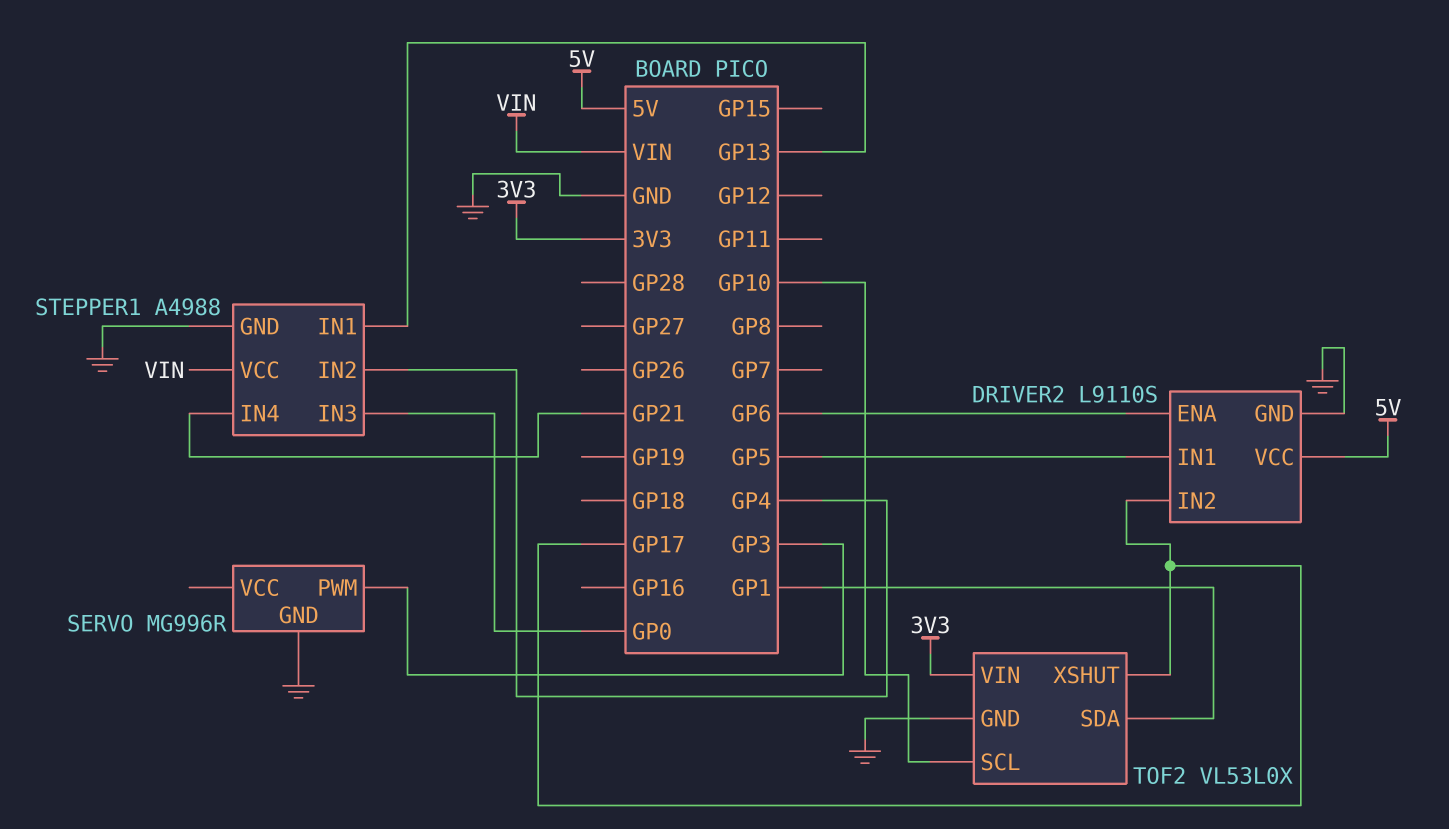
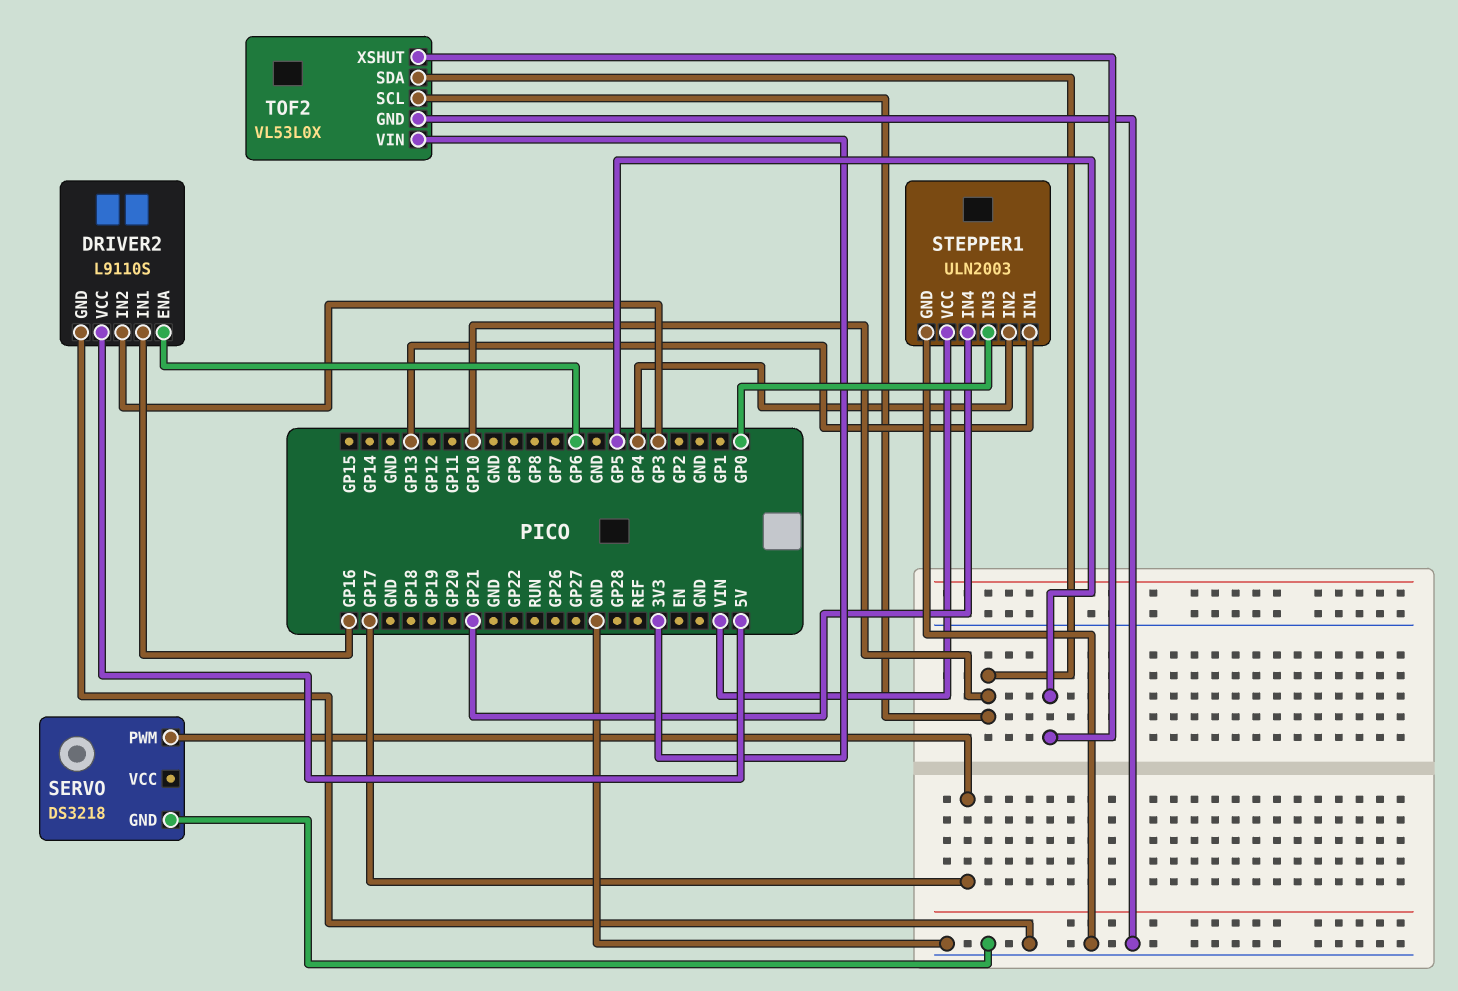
DRIVER2 pin IN1: GP5 -> GP16
DRIVER2 pin IN2: GP17 -> GP3
SERVO: MG996R -> DS3218
SERVO pin PWM: GP3 -> GP17
STEPPER1: A4988 -> ULN2003
TOF2 pin SDA: GP1 -> GP10
TOF2 pin XSHUT: GP17 -> GP5

